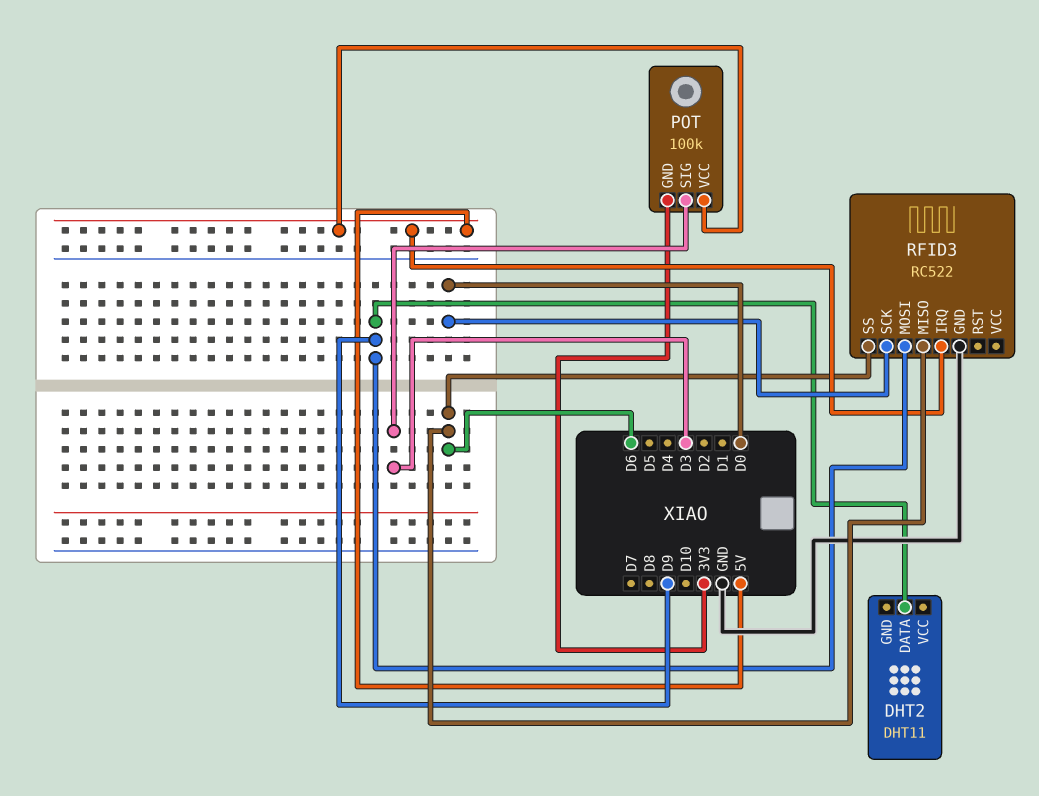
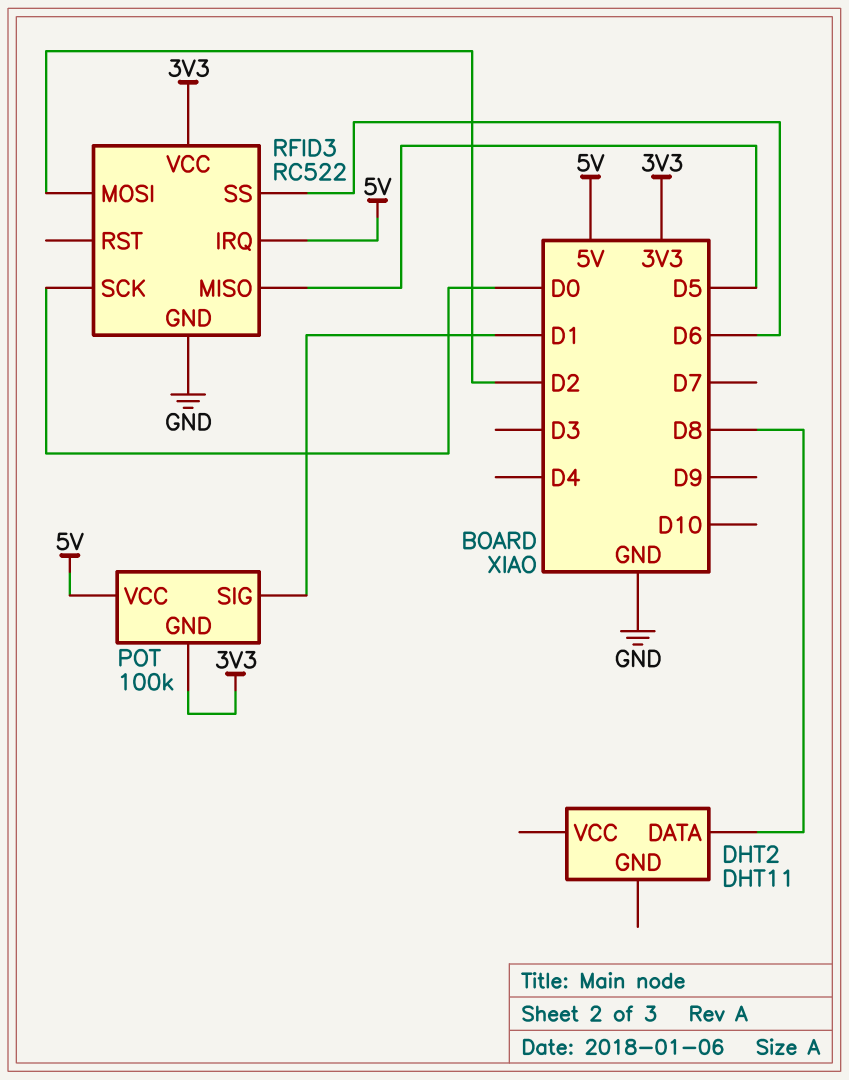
DHT2 pin DATA: D9 -> D8
POT pin SIG: D3 -> D1
RFID3 pin MISO: D6 -> D5
RFID3 pin MOSI: D9 -> D2
RFID3 pin VCC: none -> 3V3

